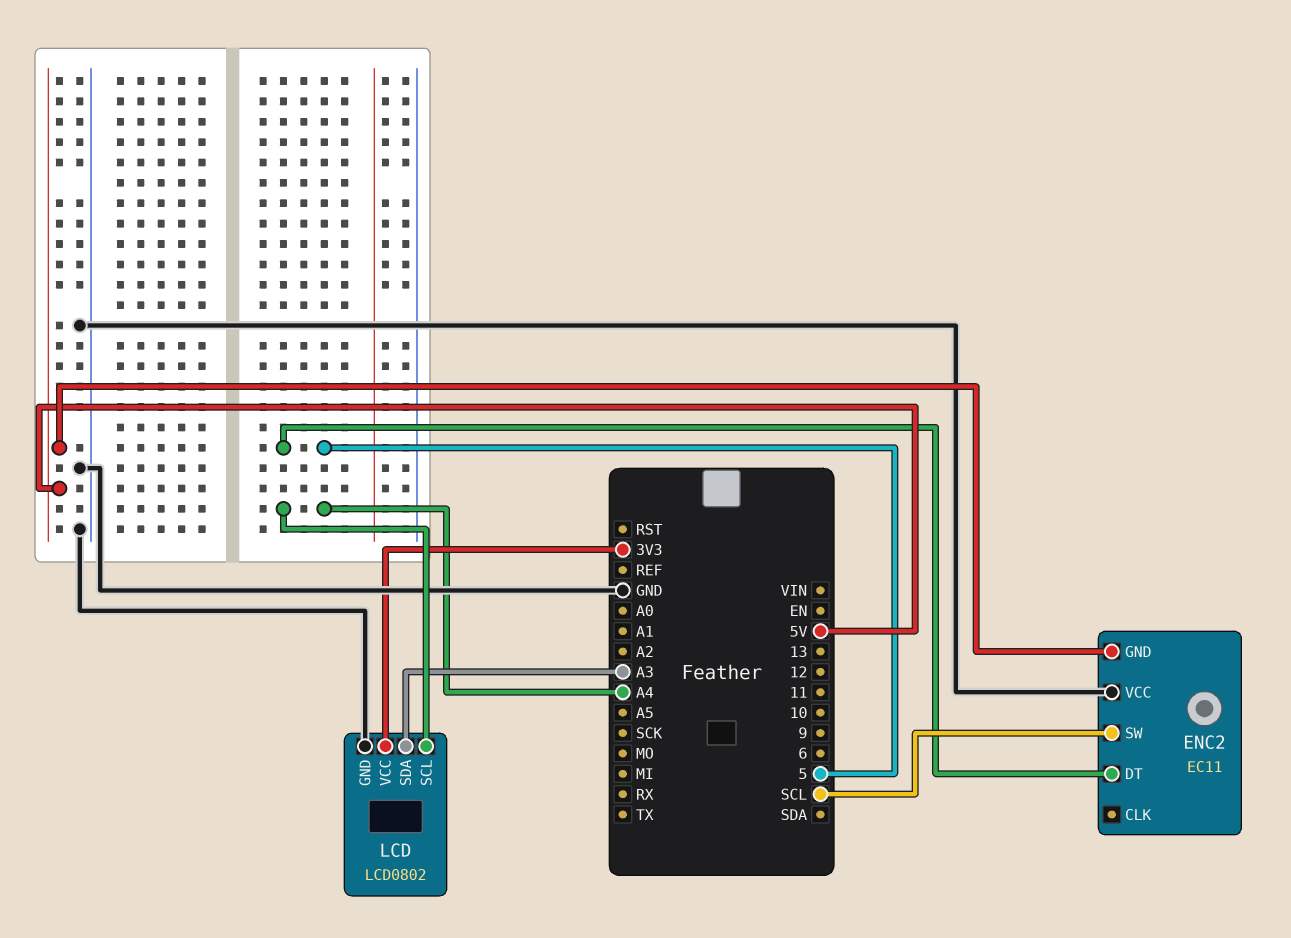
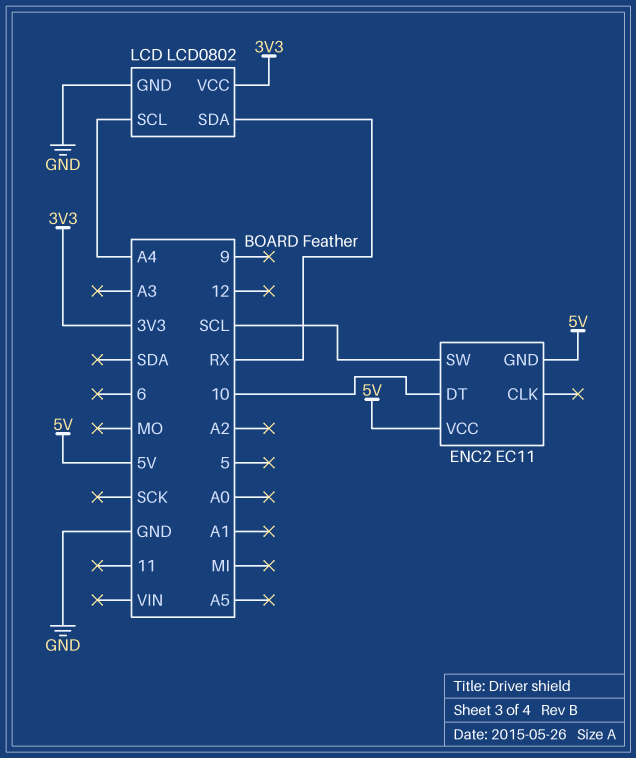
ENC2 pin DT: 5 -> 10
ENC2 pin VCC: GND -> 5V
LCD pin SDA: A3 -> RX

